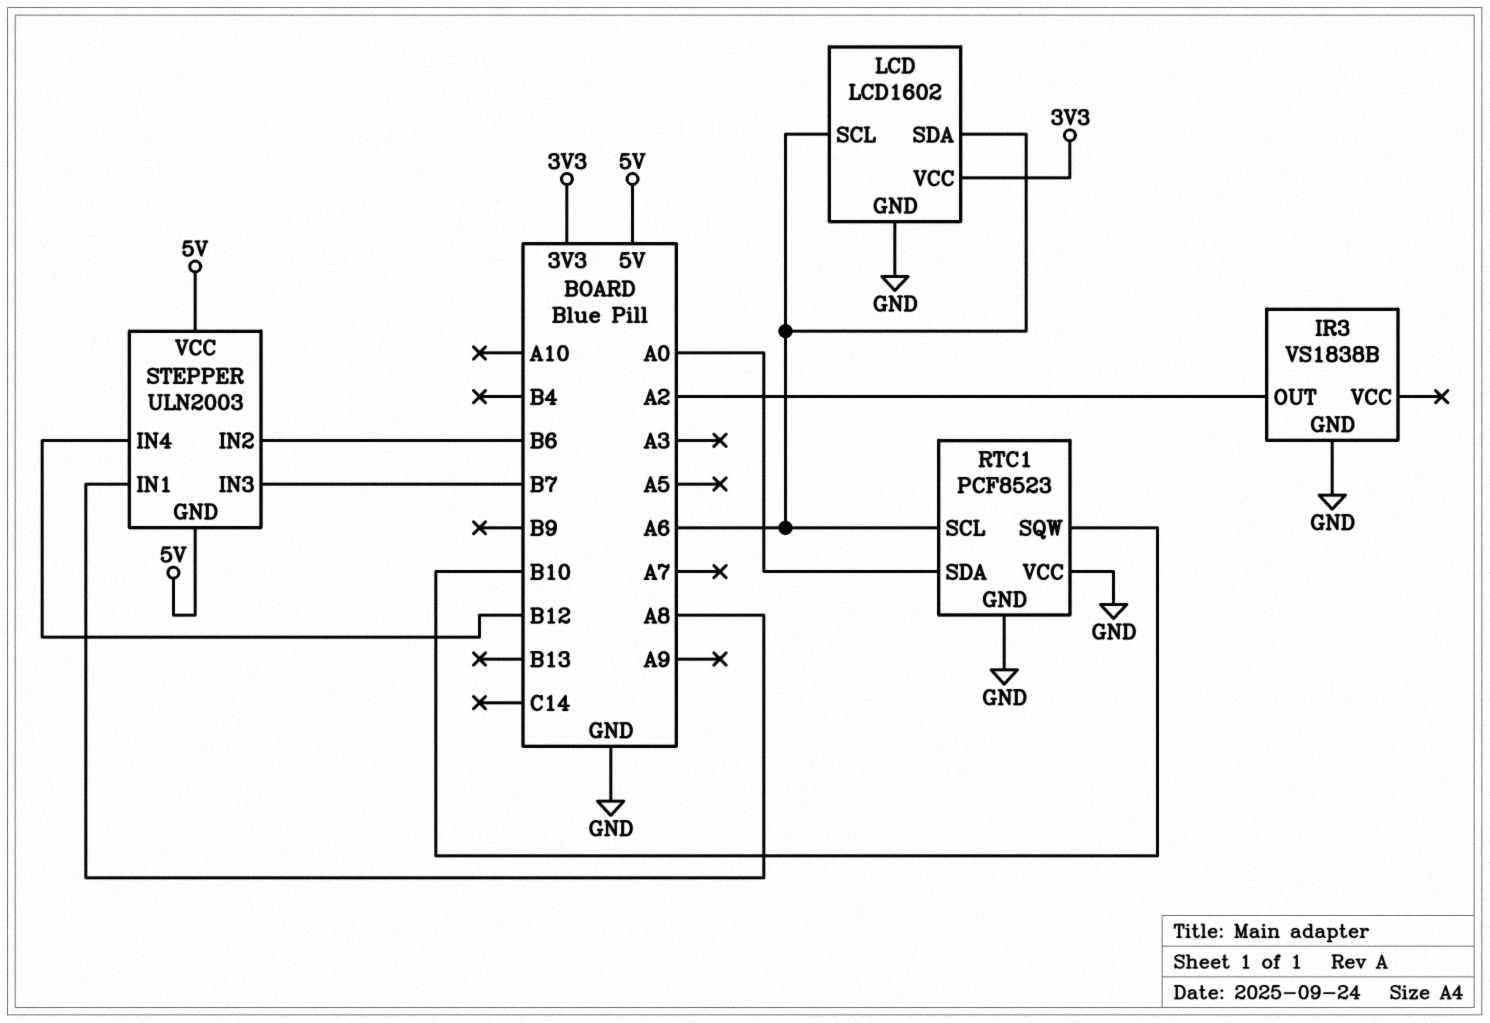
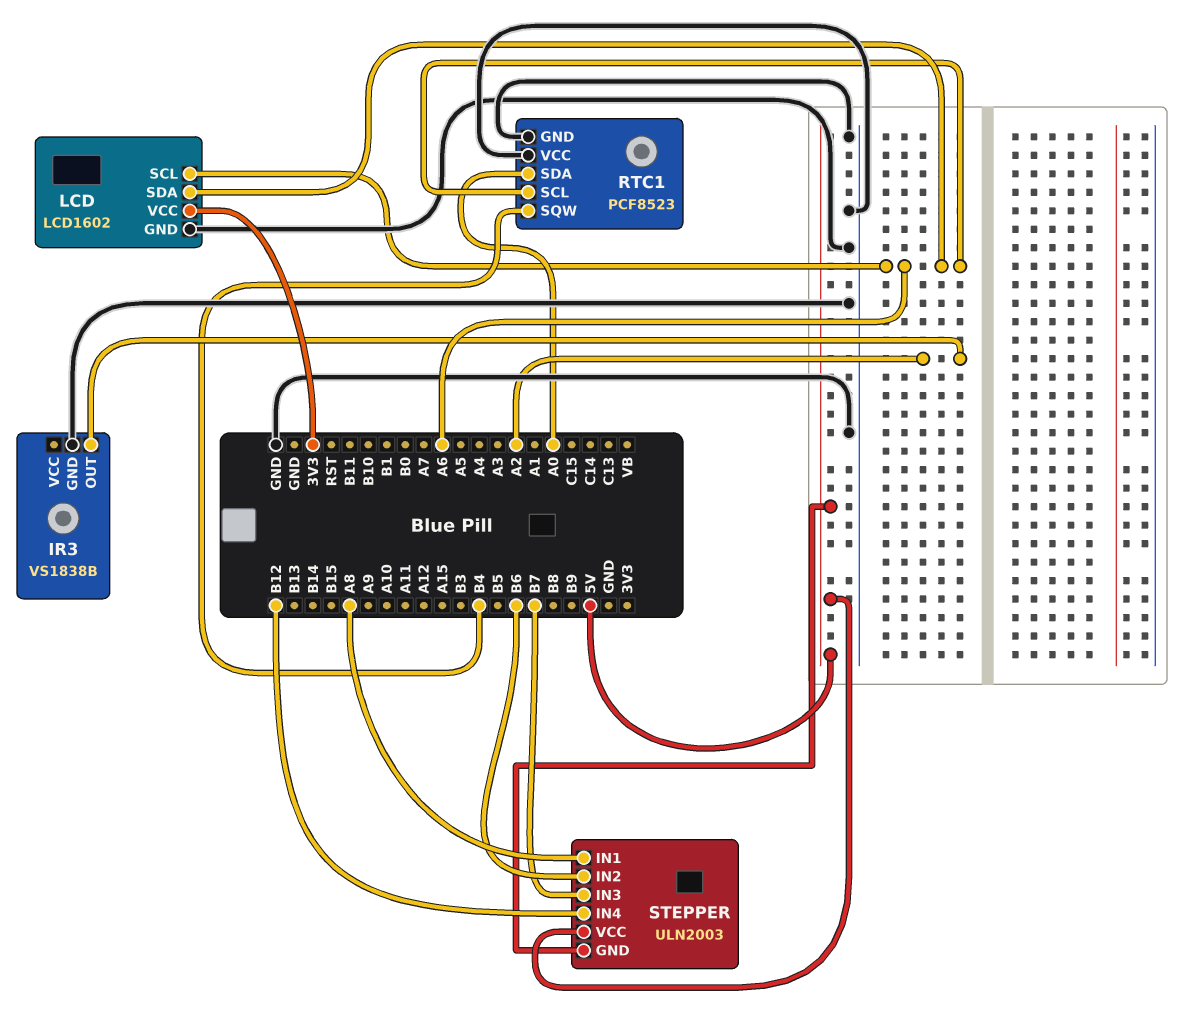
RTC1 pin SQW: B10 -> B4

